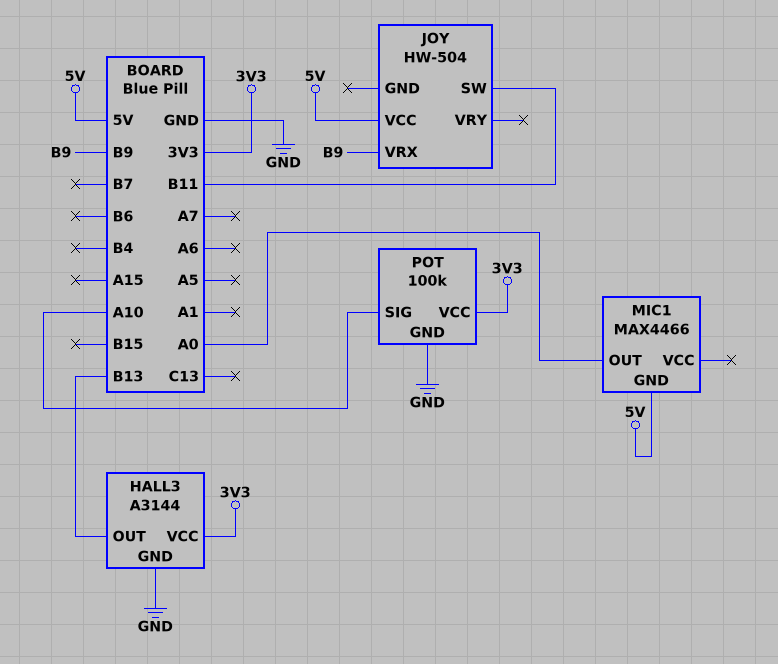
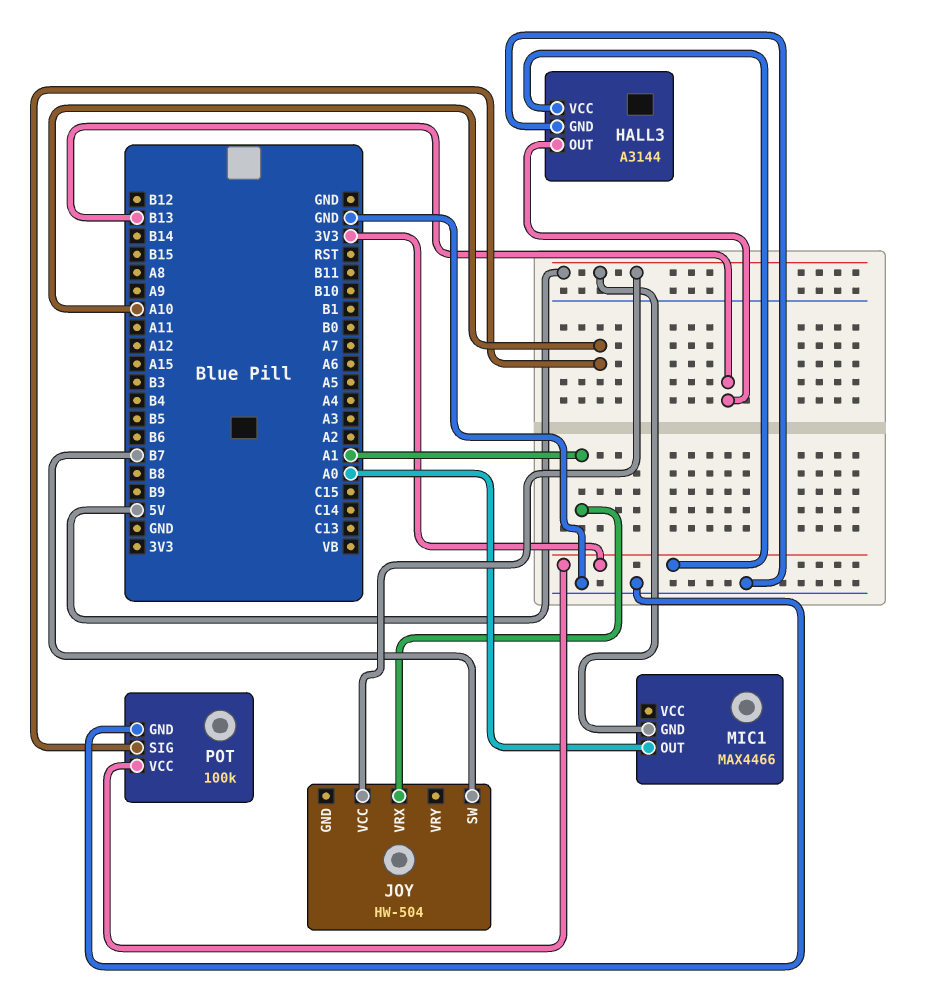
JOY pin SW: B11 -> B7
JOY pin VRX: B9 -> A1

